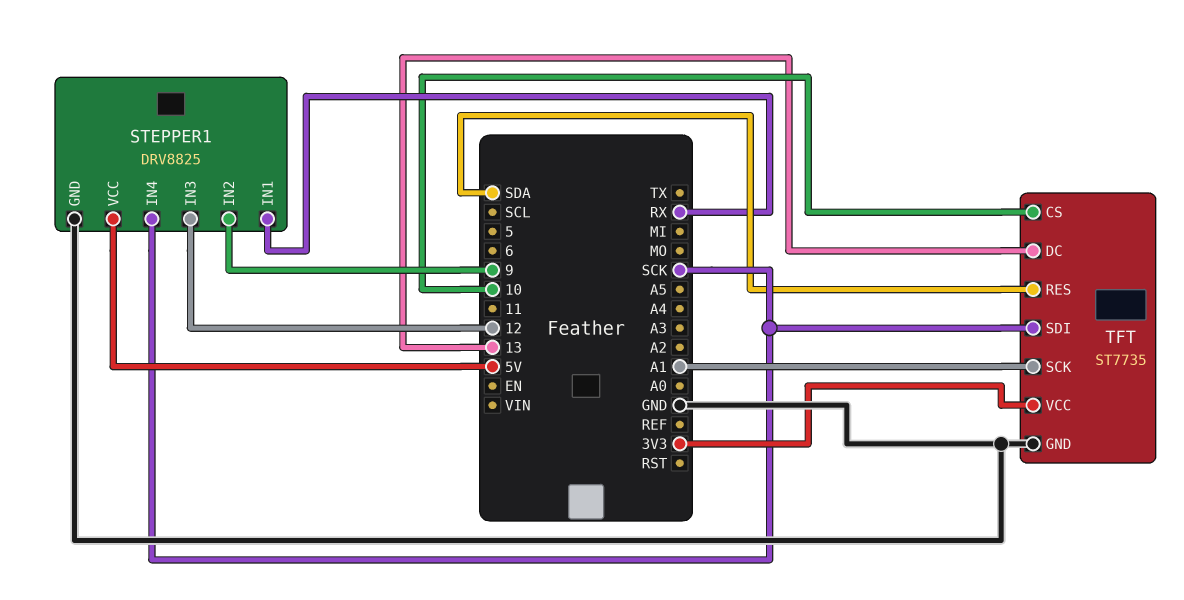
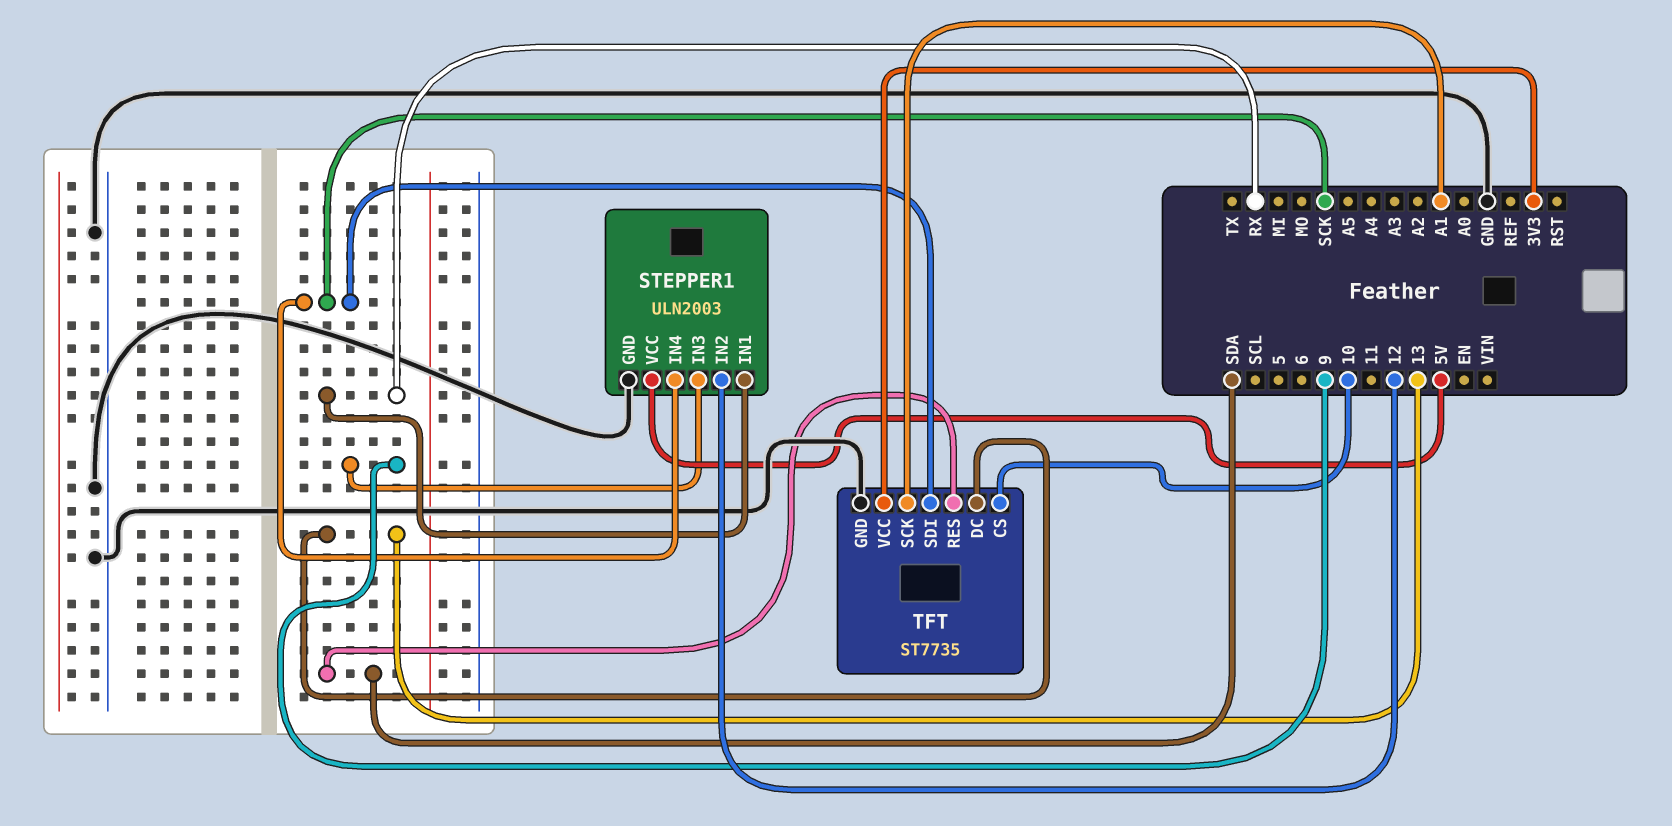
STEPPER1: DRV8825 -> ULN2003
STEPPER1 pin IN2: 9 -> 12
STEPPER1 pin IN3: 12 -> 9

